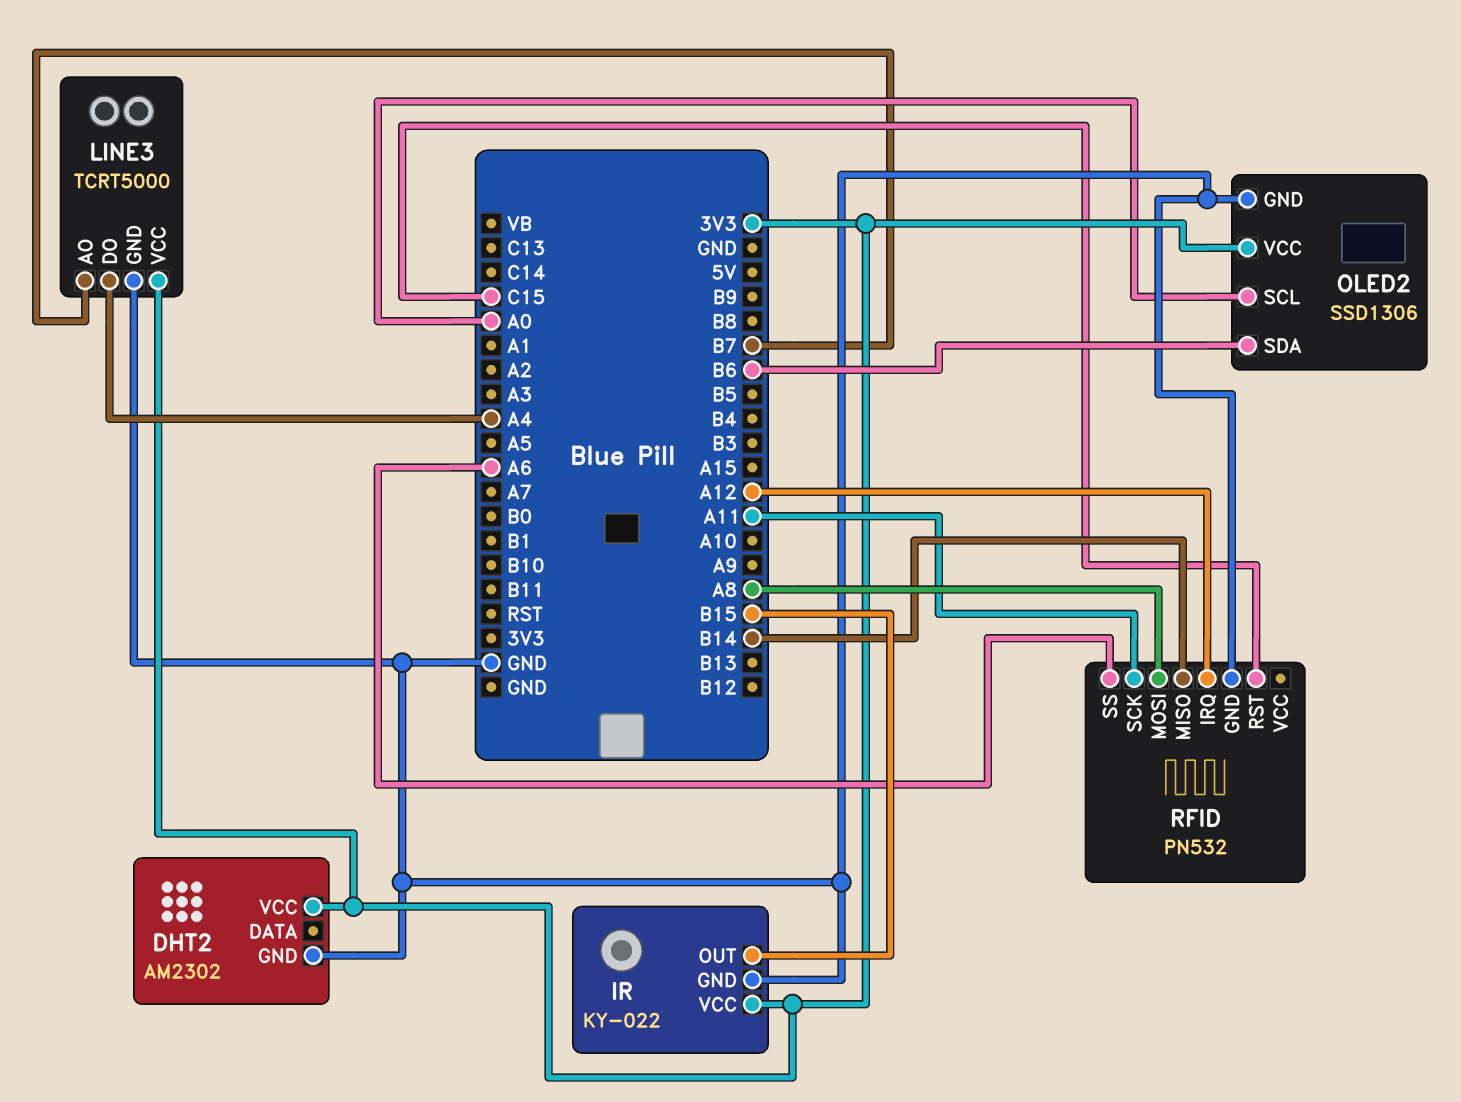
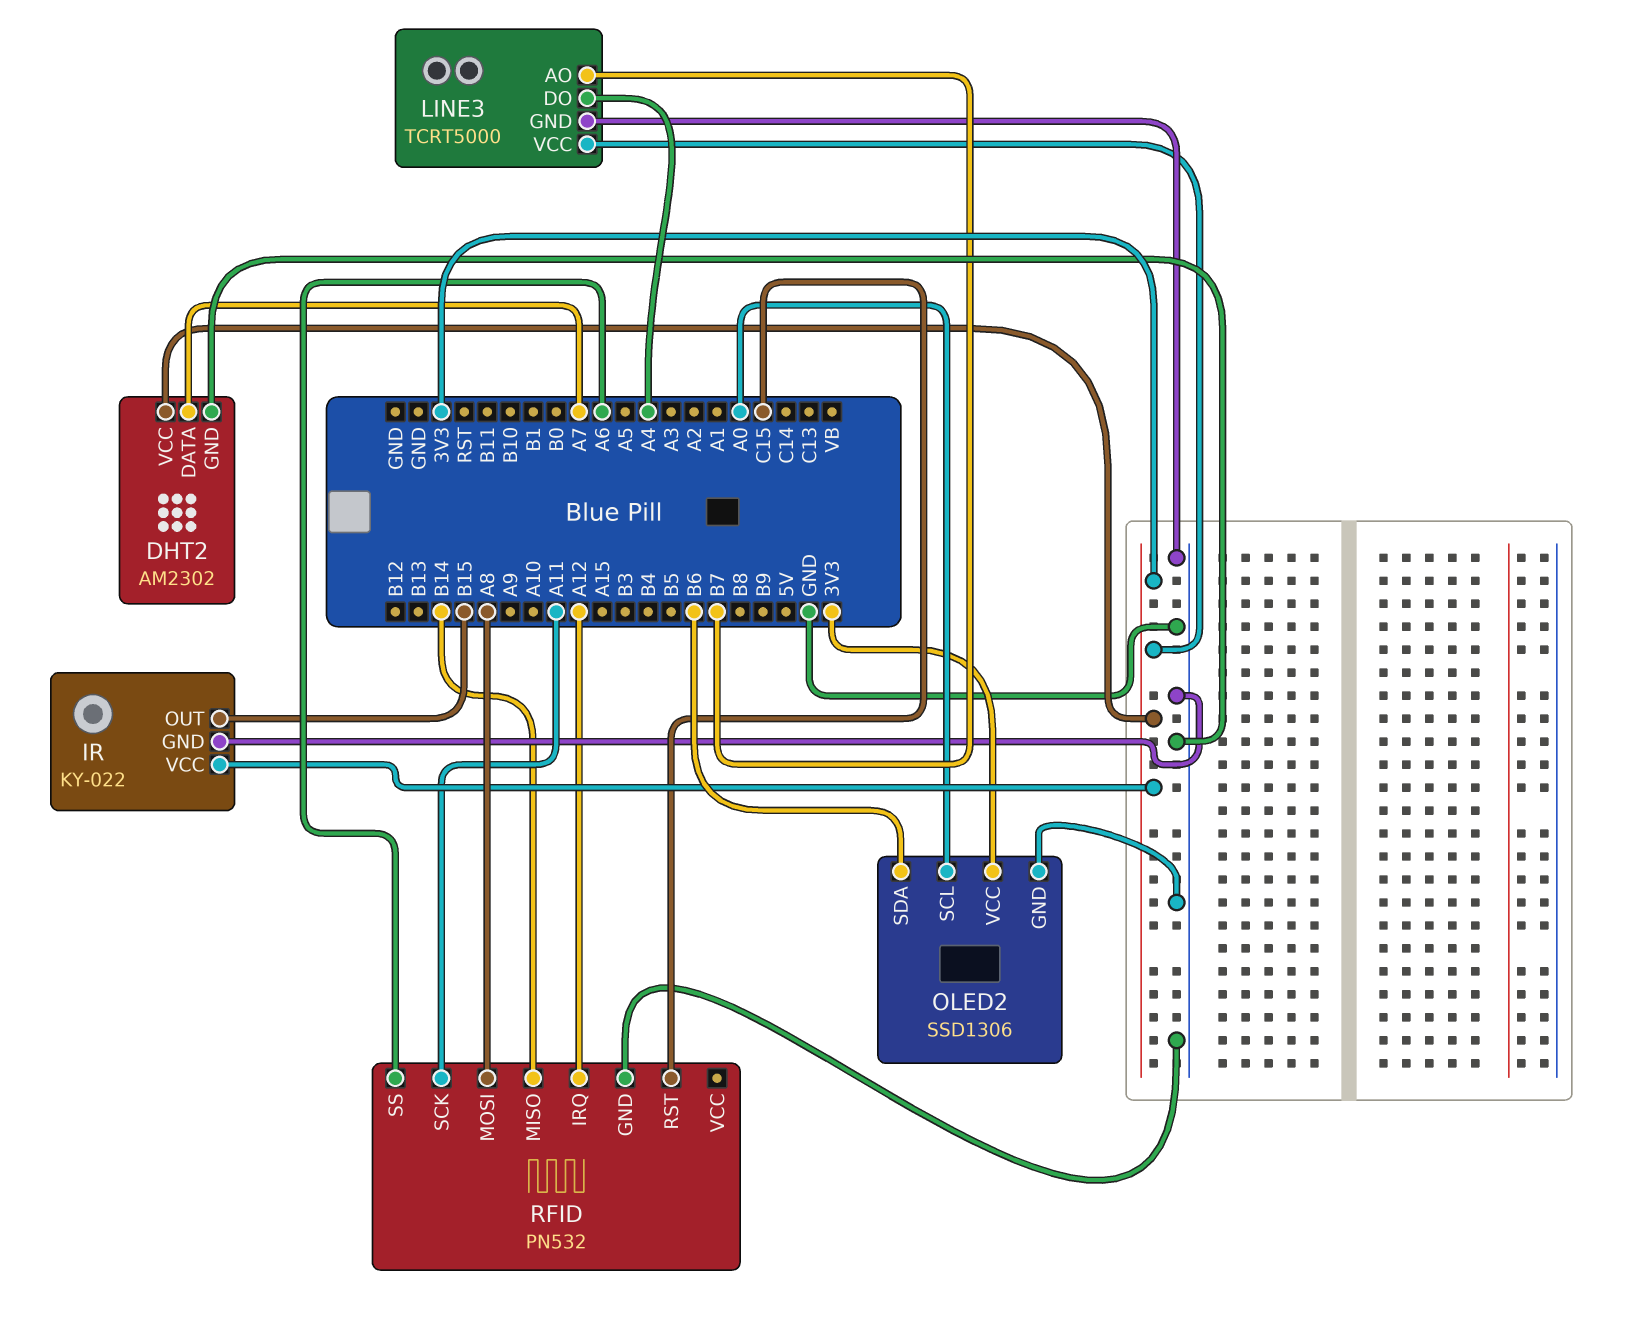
DHT2 pin DATA: none -> A7

